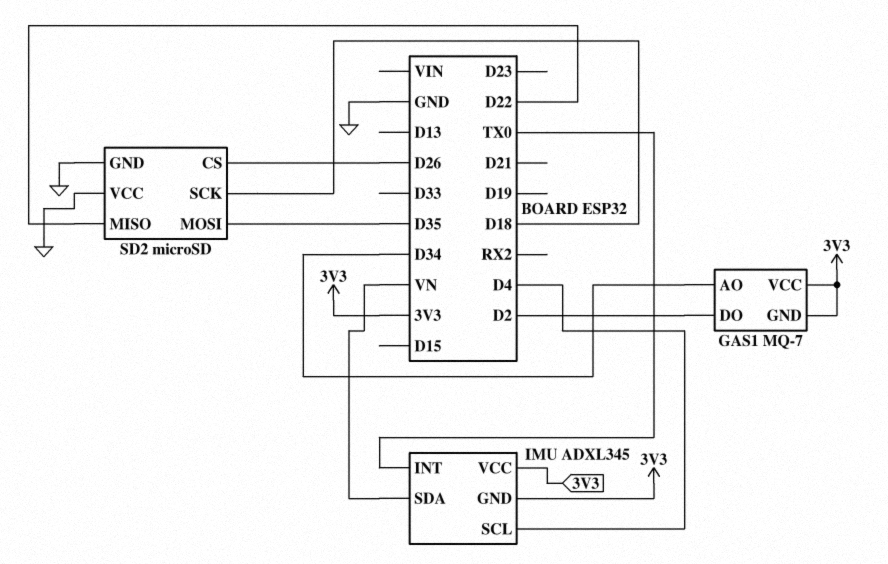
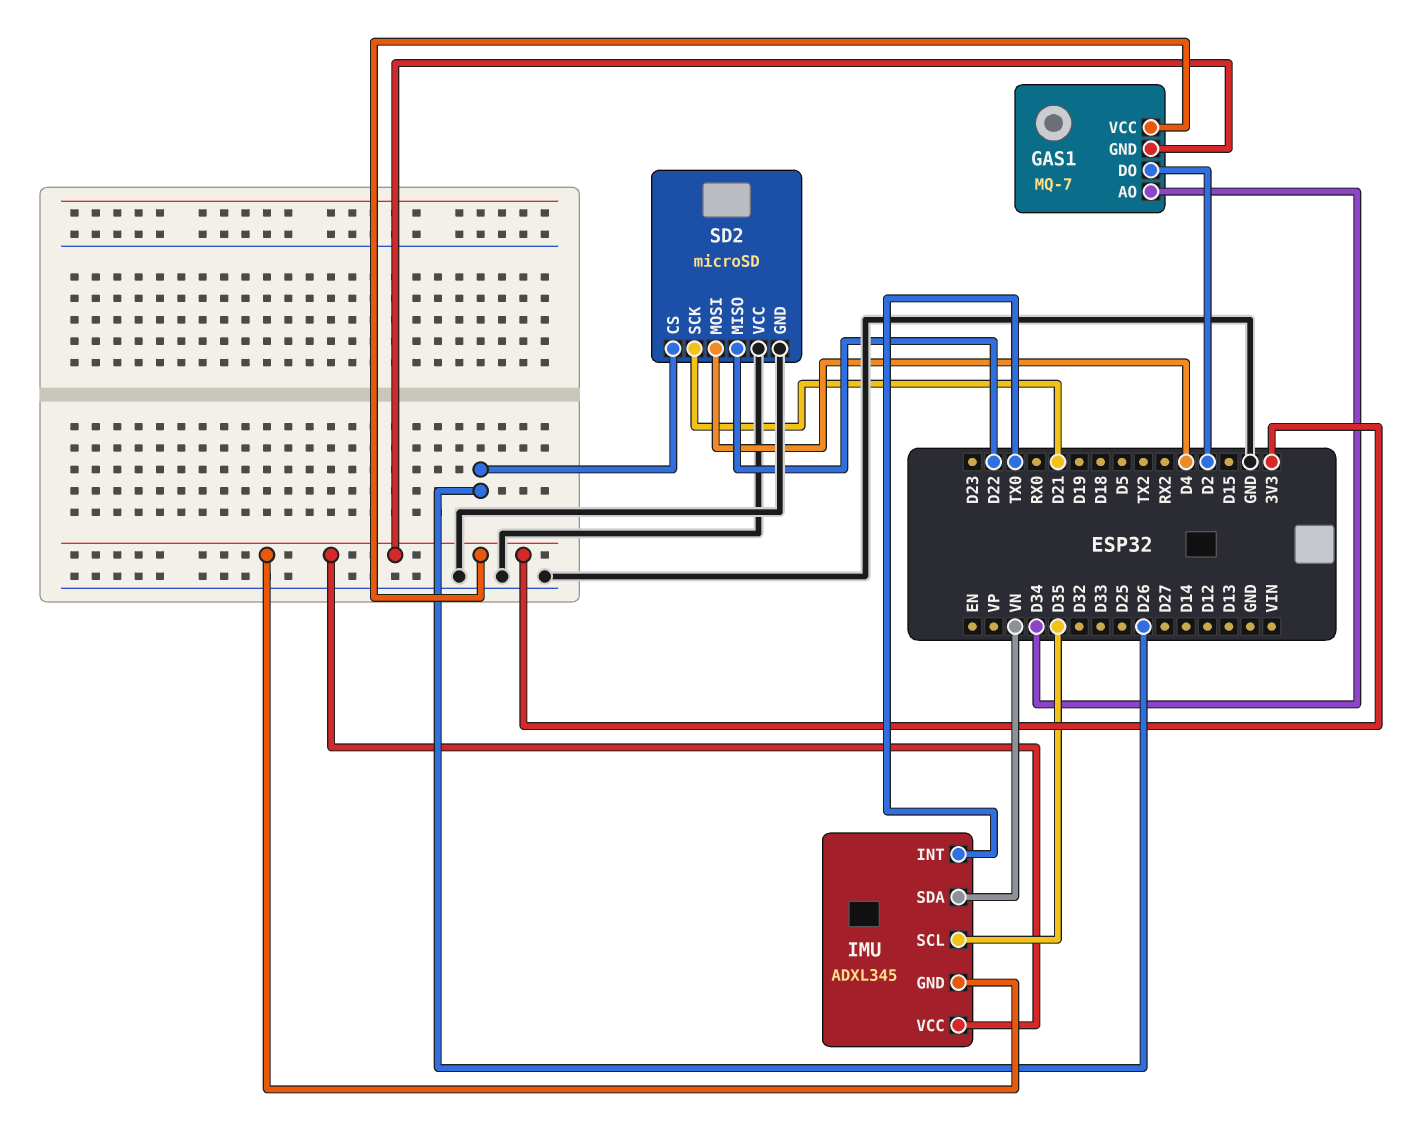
IMU pin SCL: D4 -> D35
SD2 pin MOSI: D35 -> D4
SD2 pin SCK: D18 -> D21

